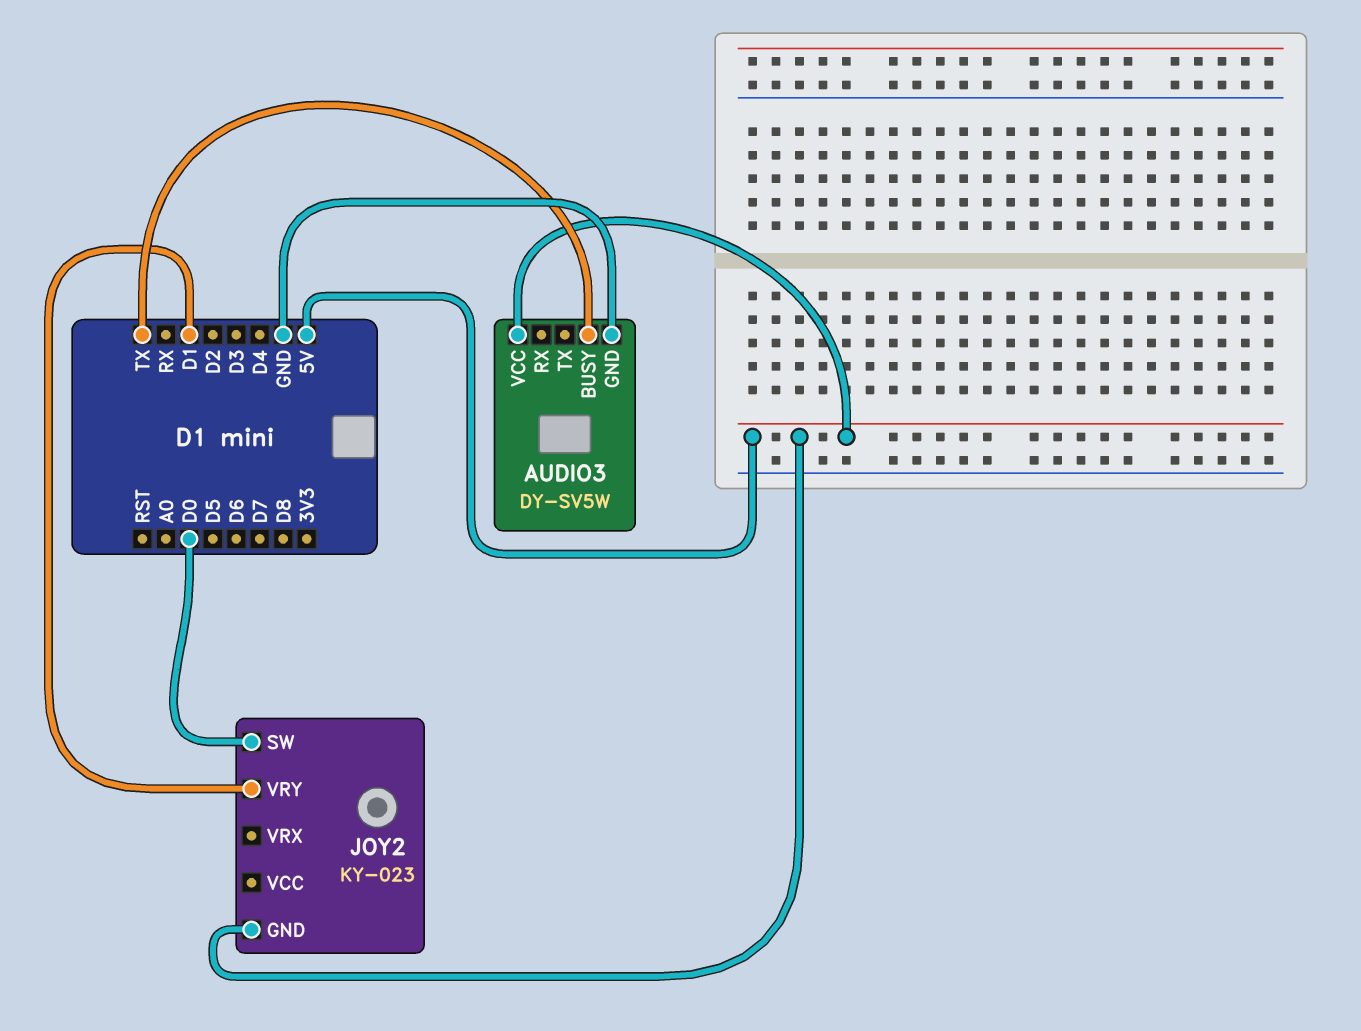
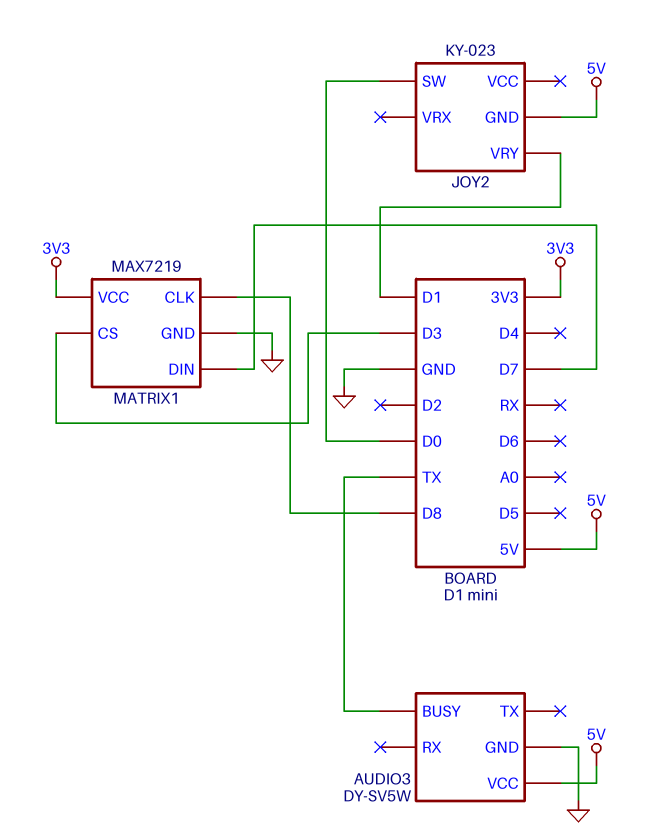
MATRIX1: none -> MAX7219
MATRIX1 pin CLK: none -> D8
MATRIX1 pin CS: none -> D3
MATRIX1 pin DIN: none -> D7
MATRIX1 pin GND: none -> GND
MATRIX1 pin VCC: none -> 3V3

